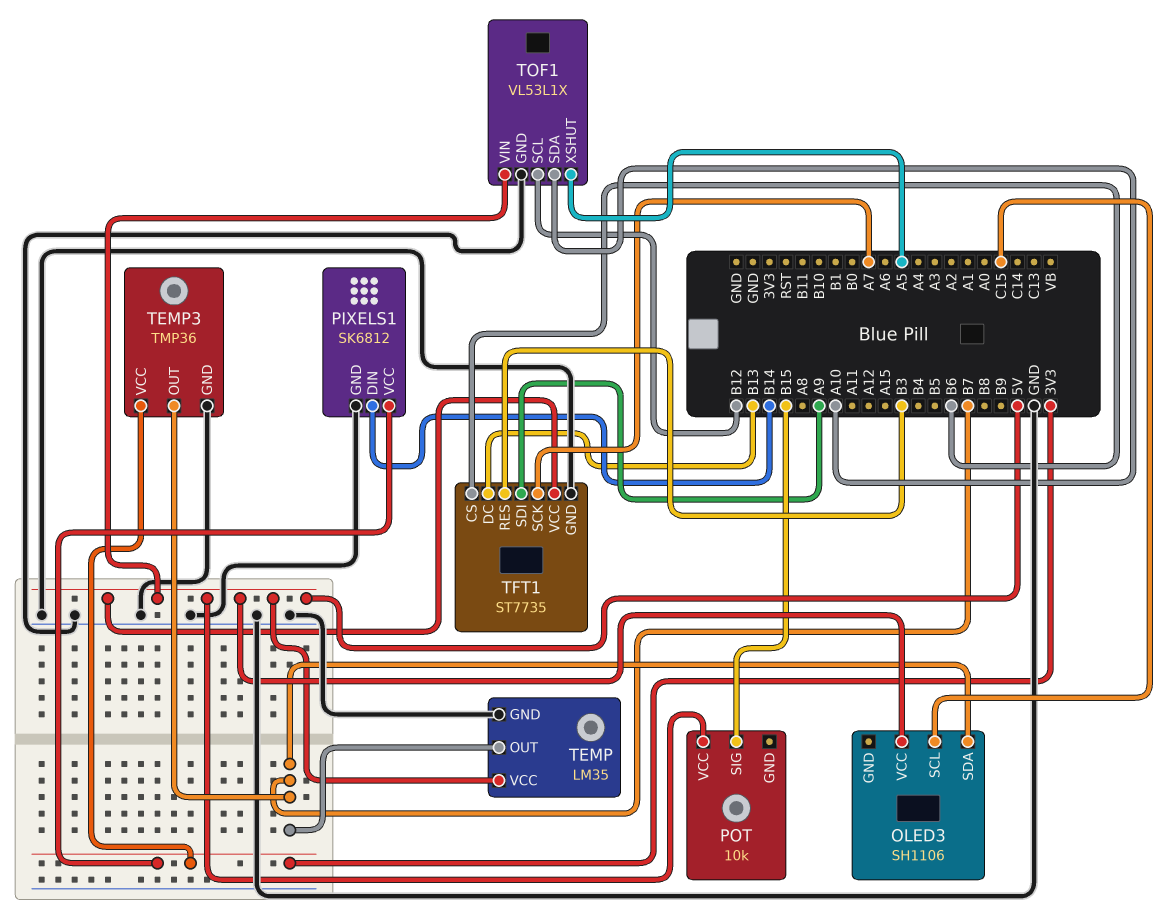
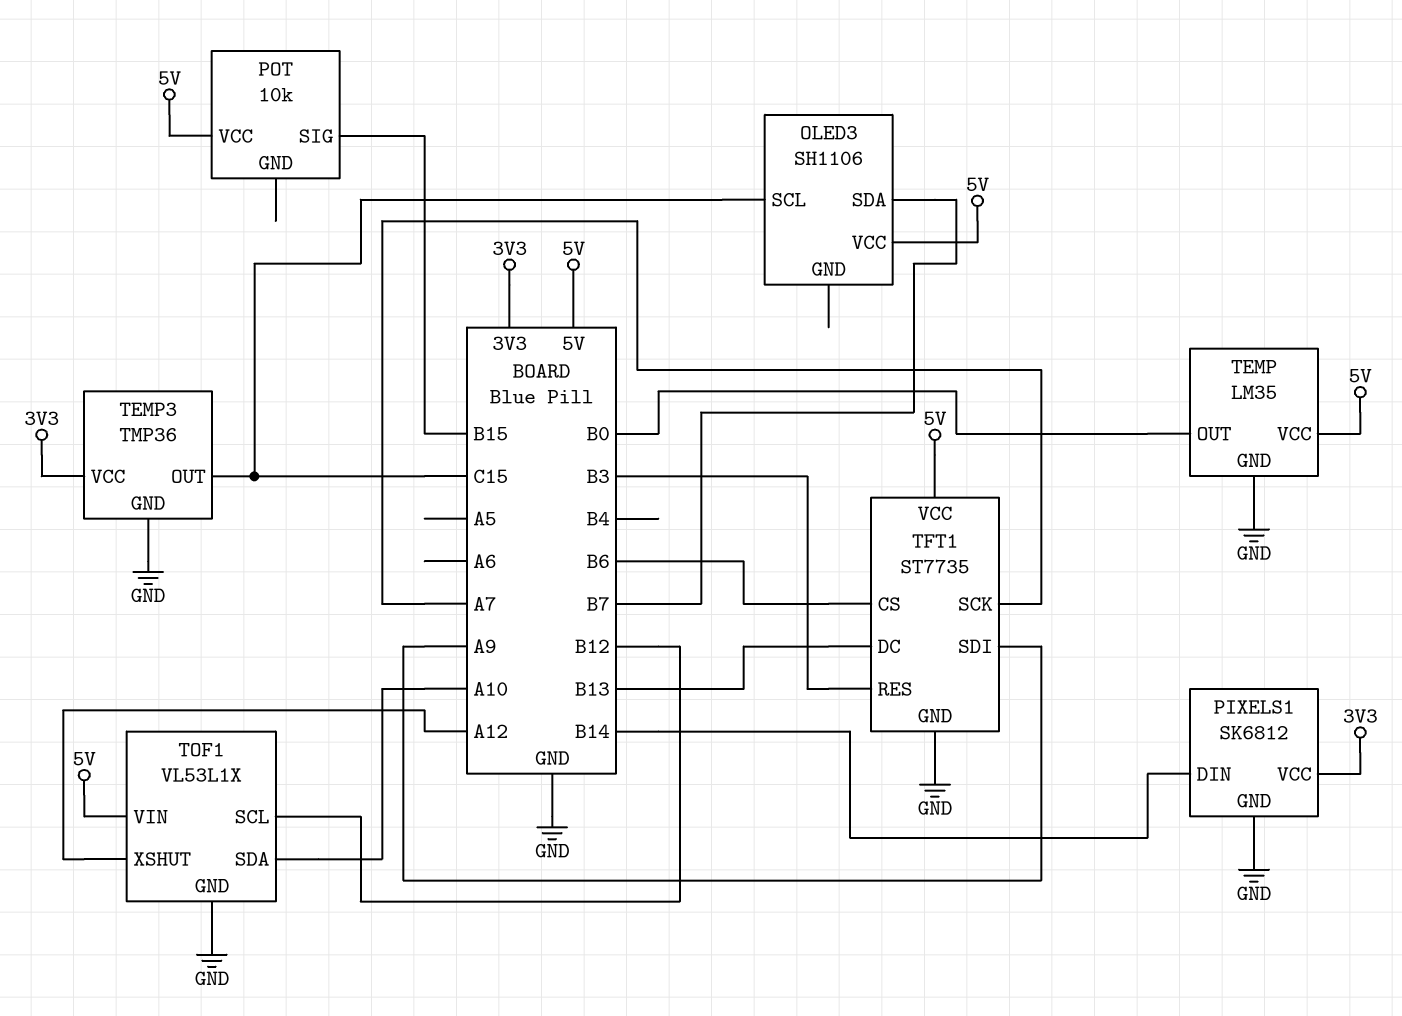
TEMP pin OUT: B7 -> B0
TEMP3 pin OUT: B7 -> C15
TOF1 pin XSHUT: A5 -> A12

